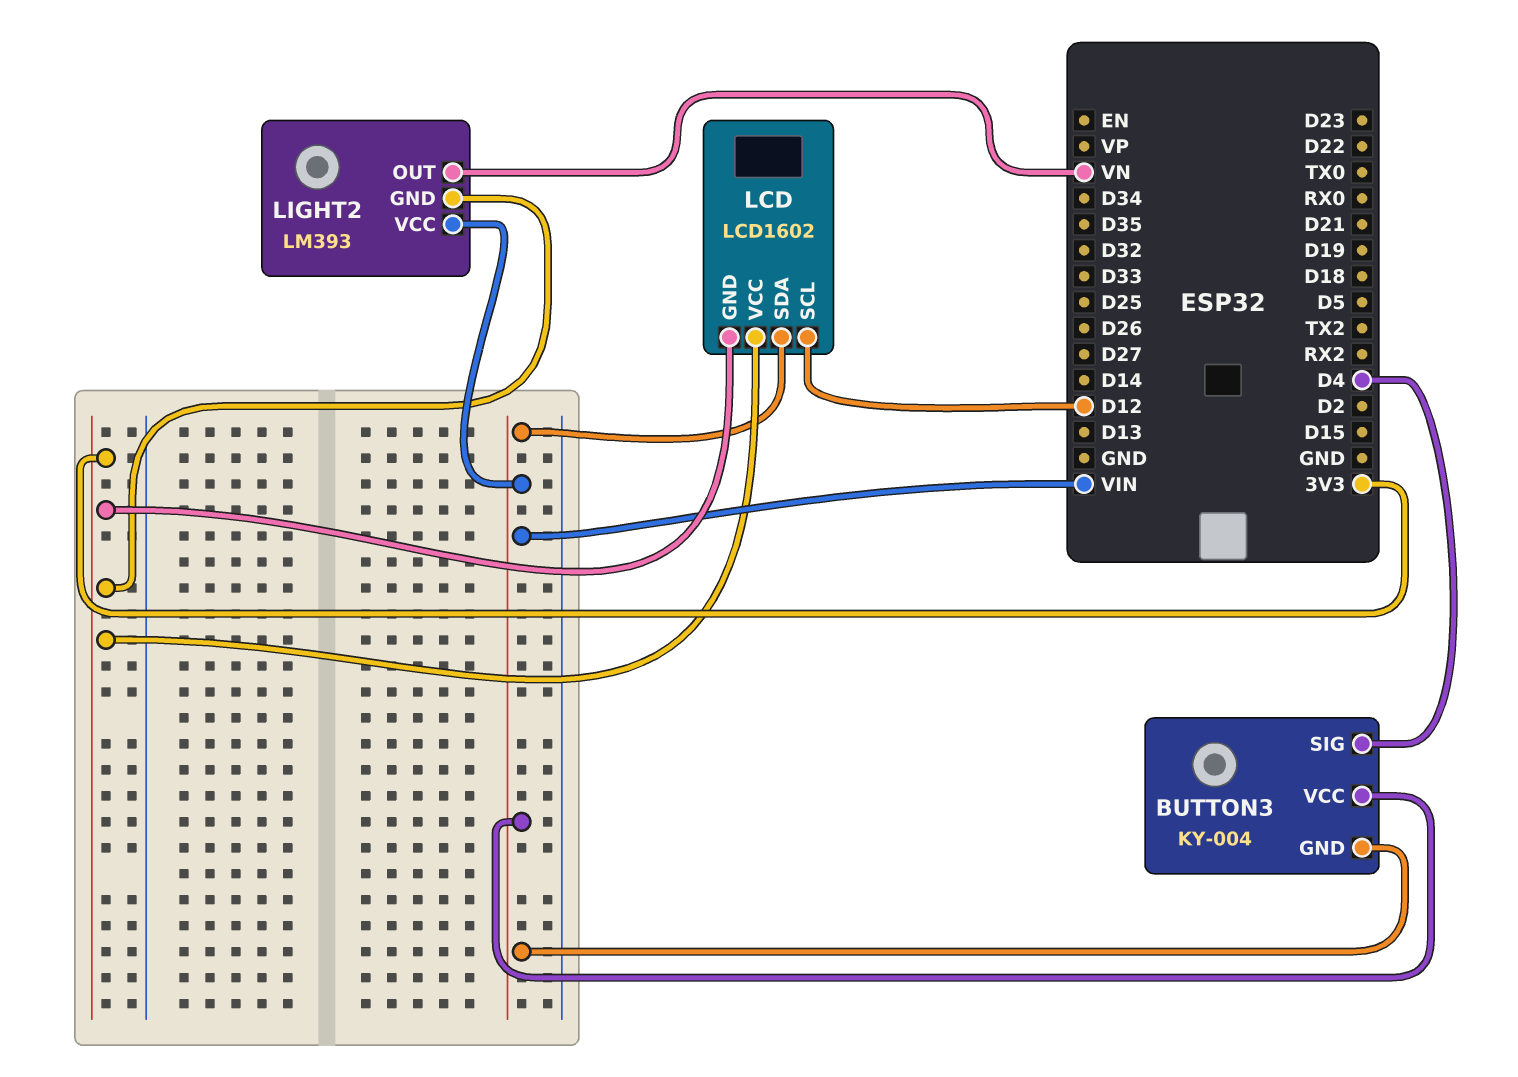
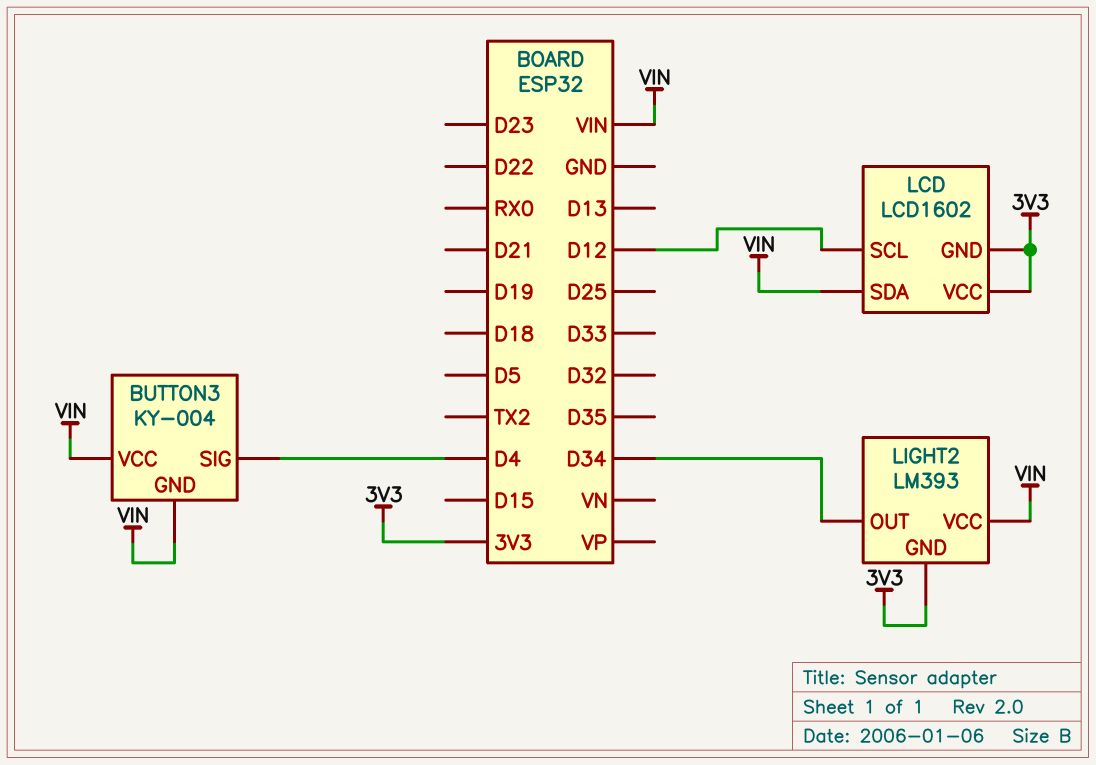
LIGHT2 pin OUT: VN -> D34

